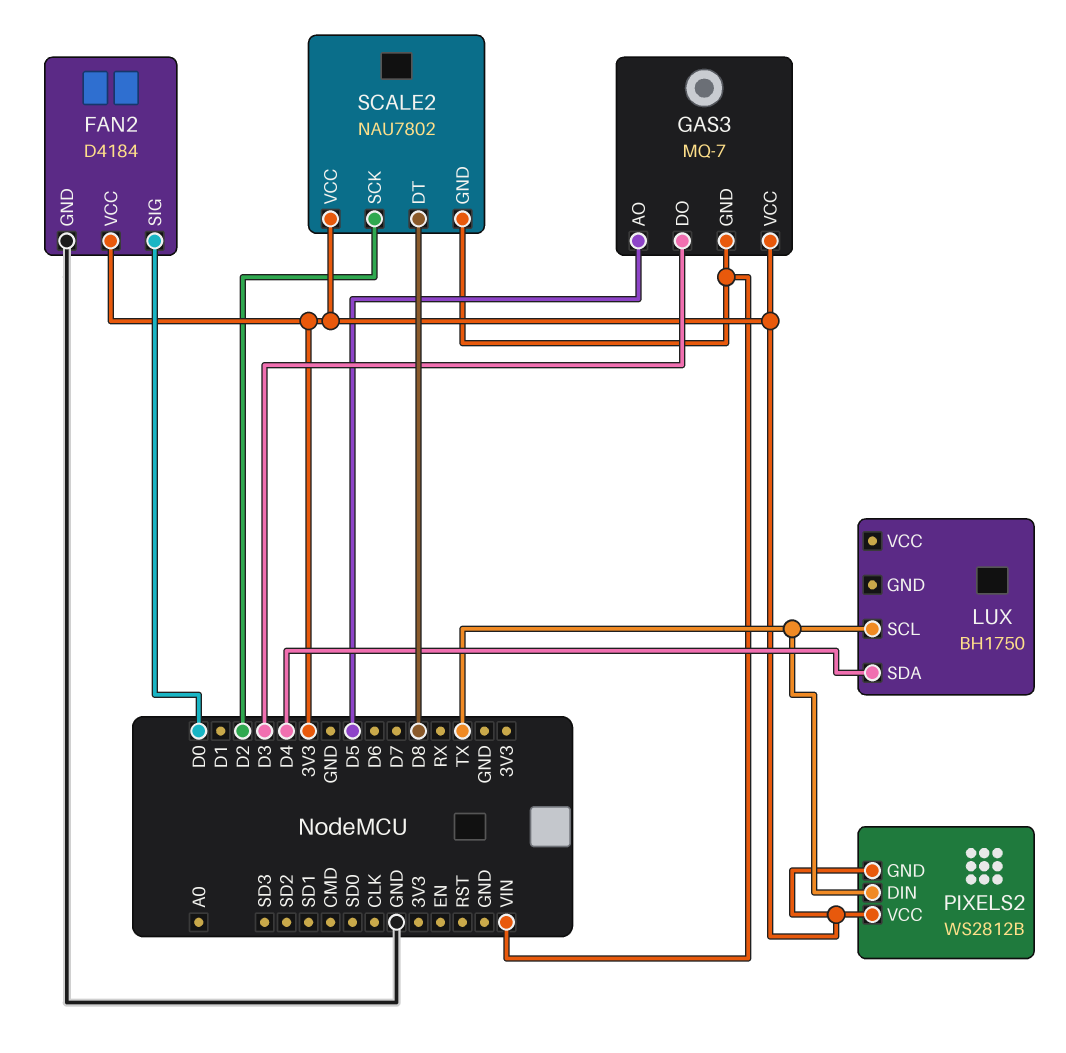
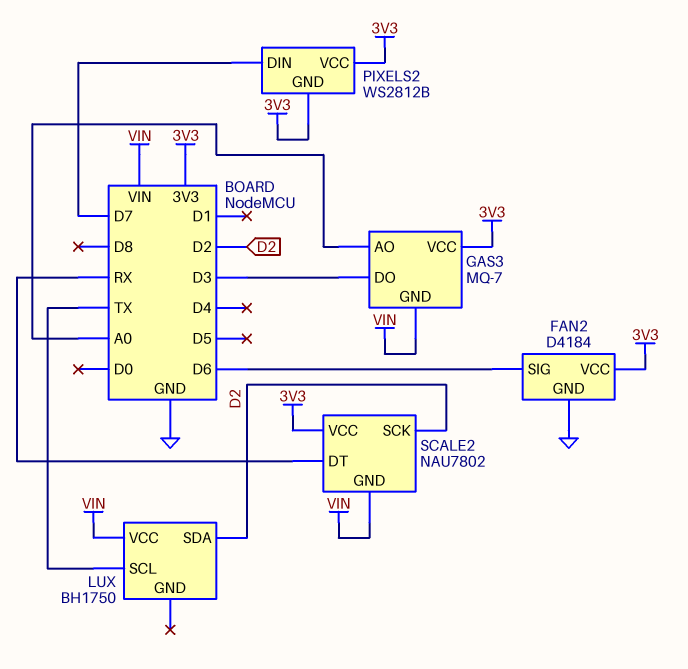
FAN2 pin SIG: D0 -> D6
GAS3 pin AO: D5 -> A0
LUX pin SDA: D4 -> D2
LUX pin VCC: none -> VIN
PIXELS2 pin DIN: TX -> D7
SCALE2 pin DT: D8 -> RX

